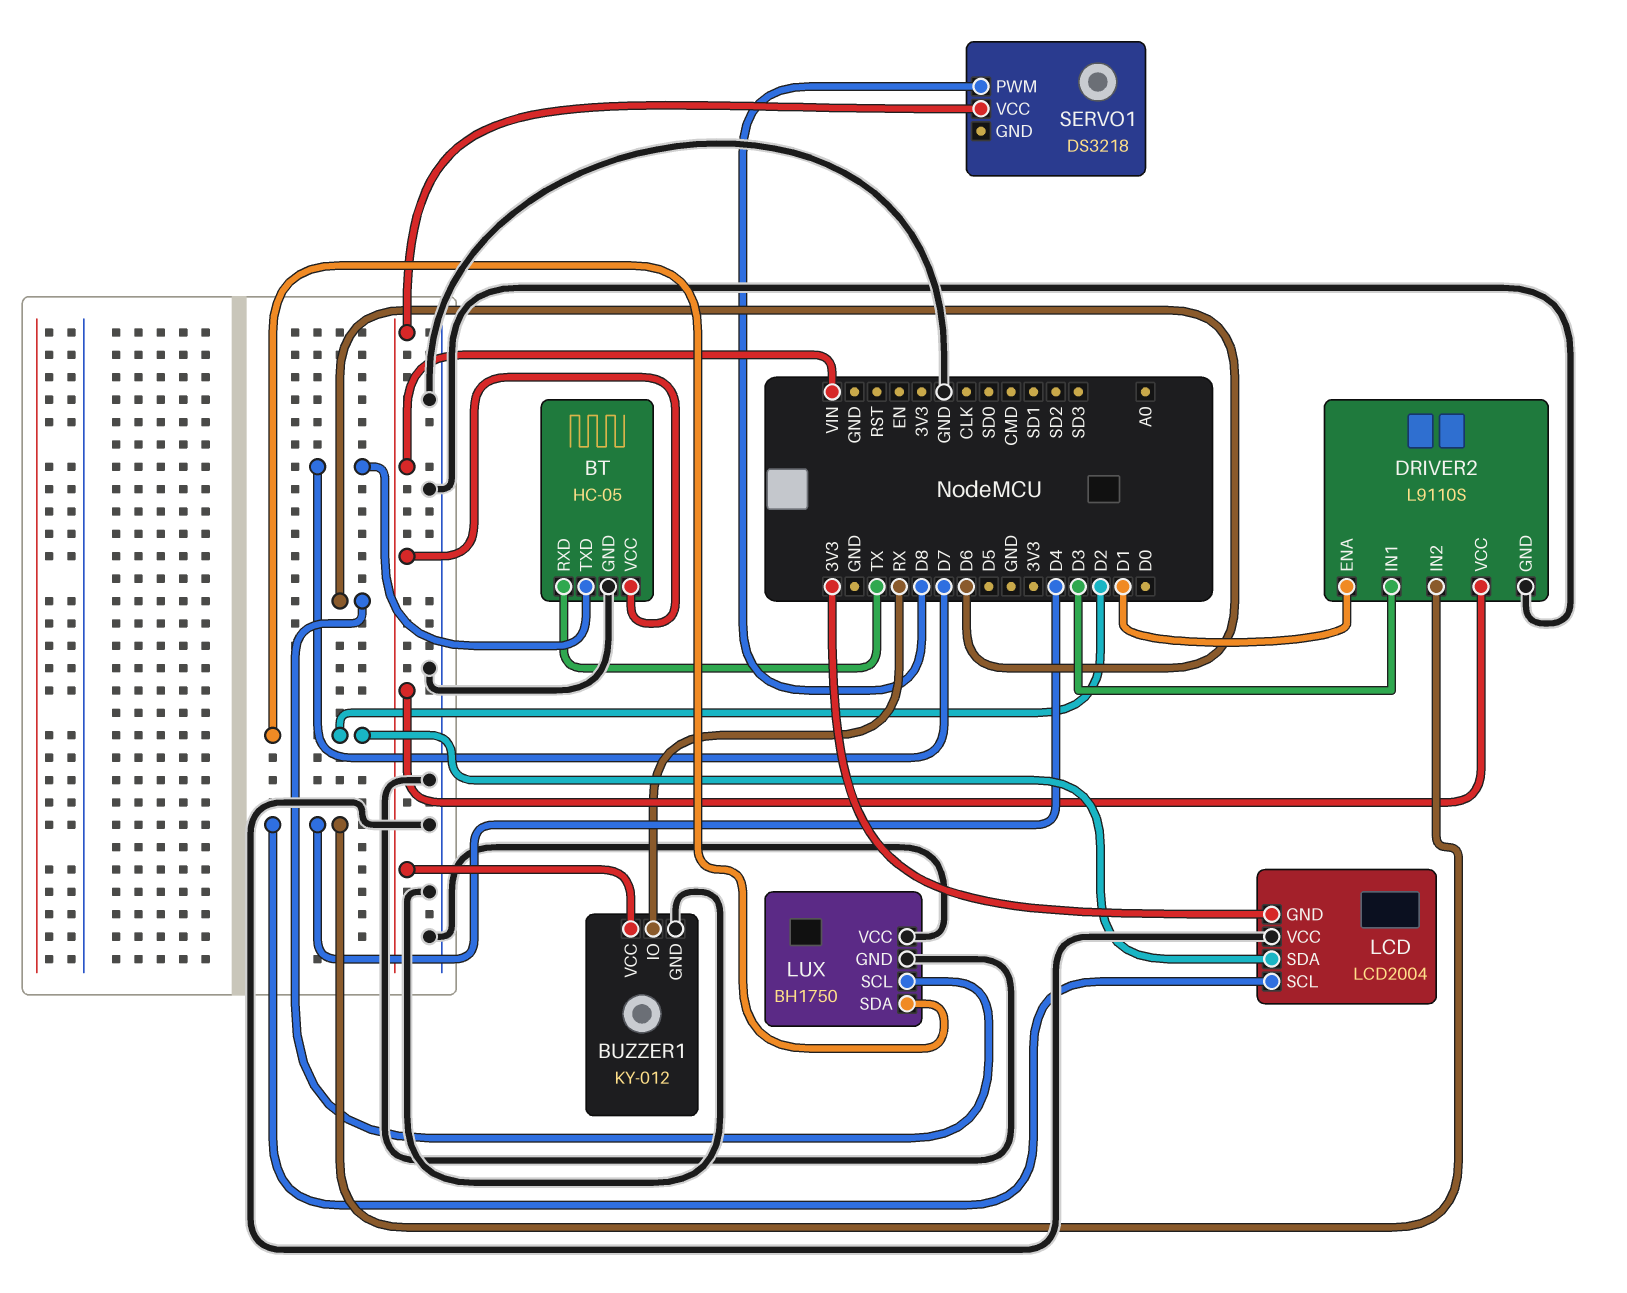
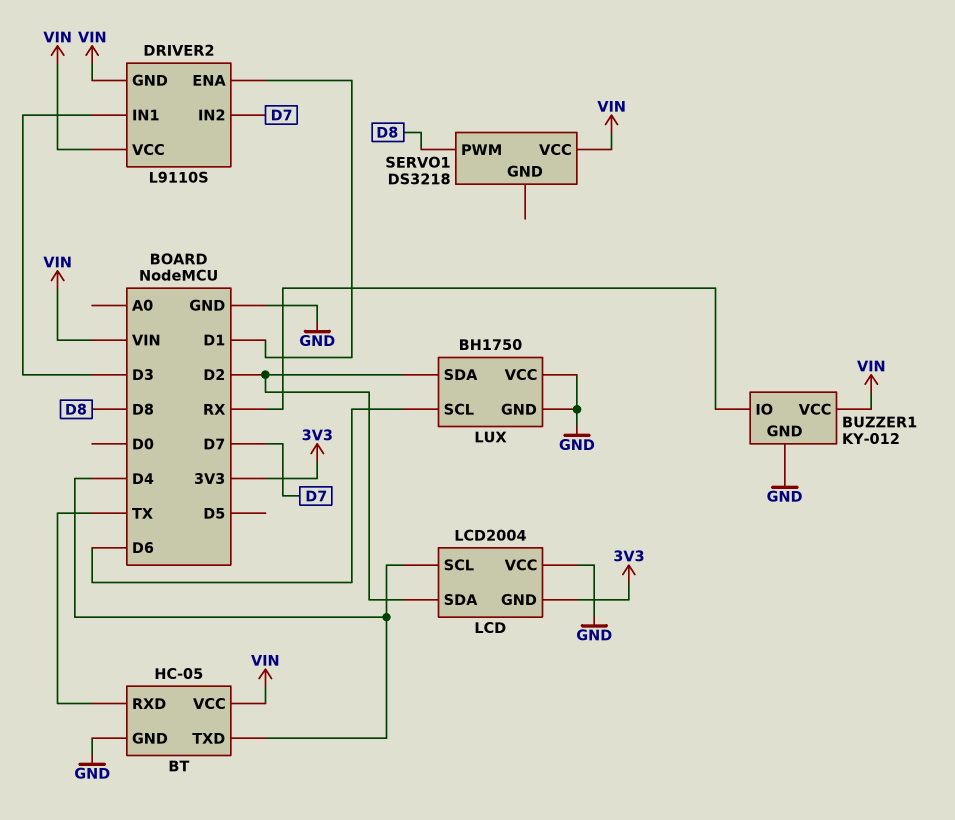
BT pin TXD: D7 -> D4
DRIVER2 pin GND: GND -> VIN
DRIVER2 pin IN2: D4 -> D7

